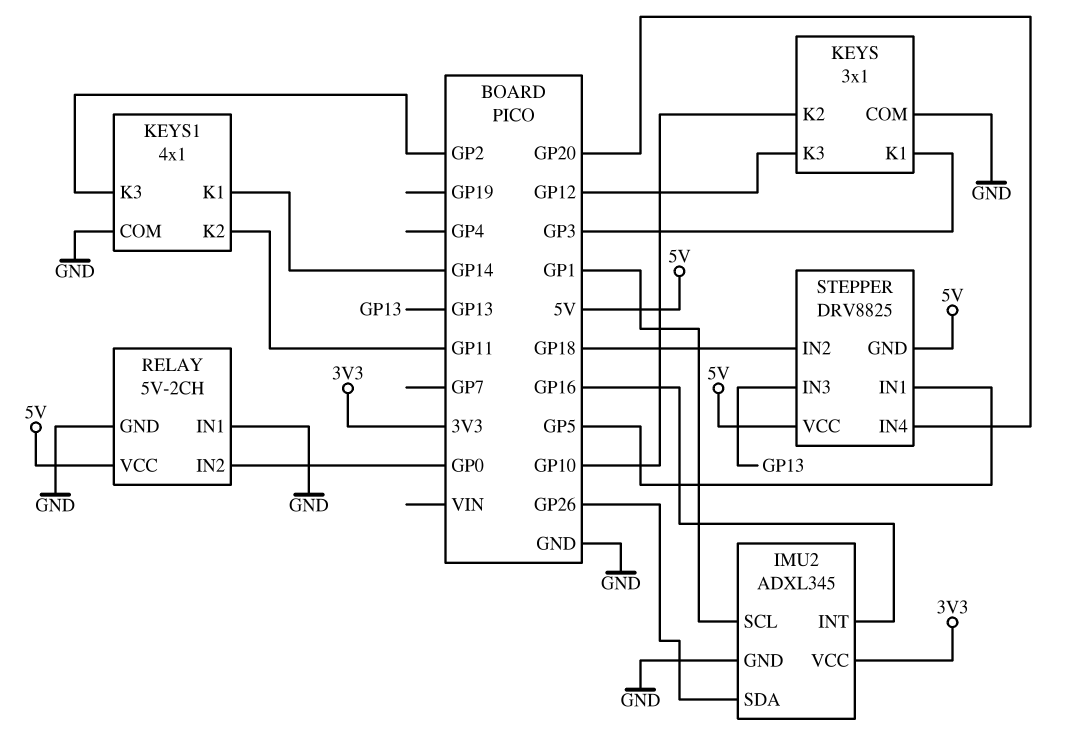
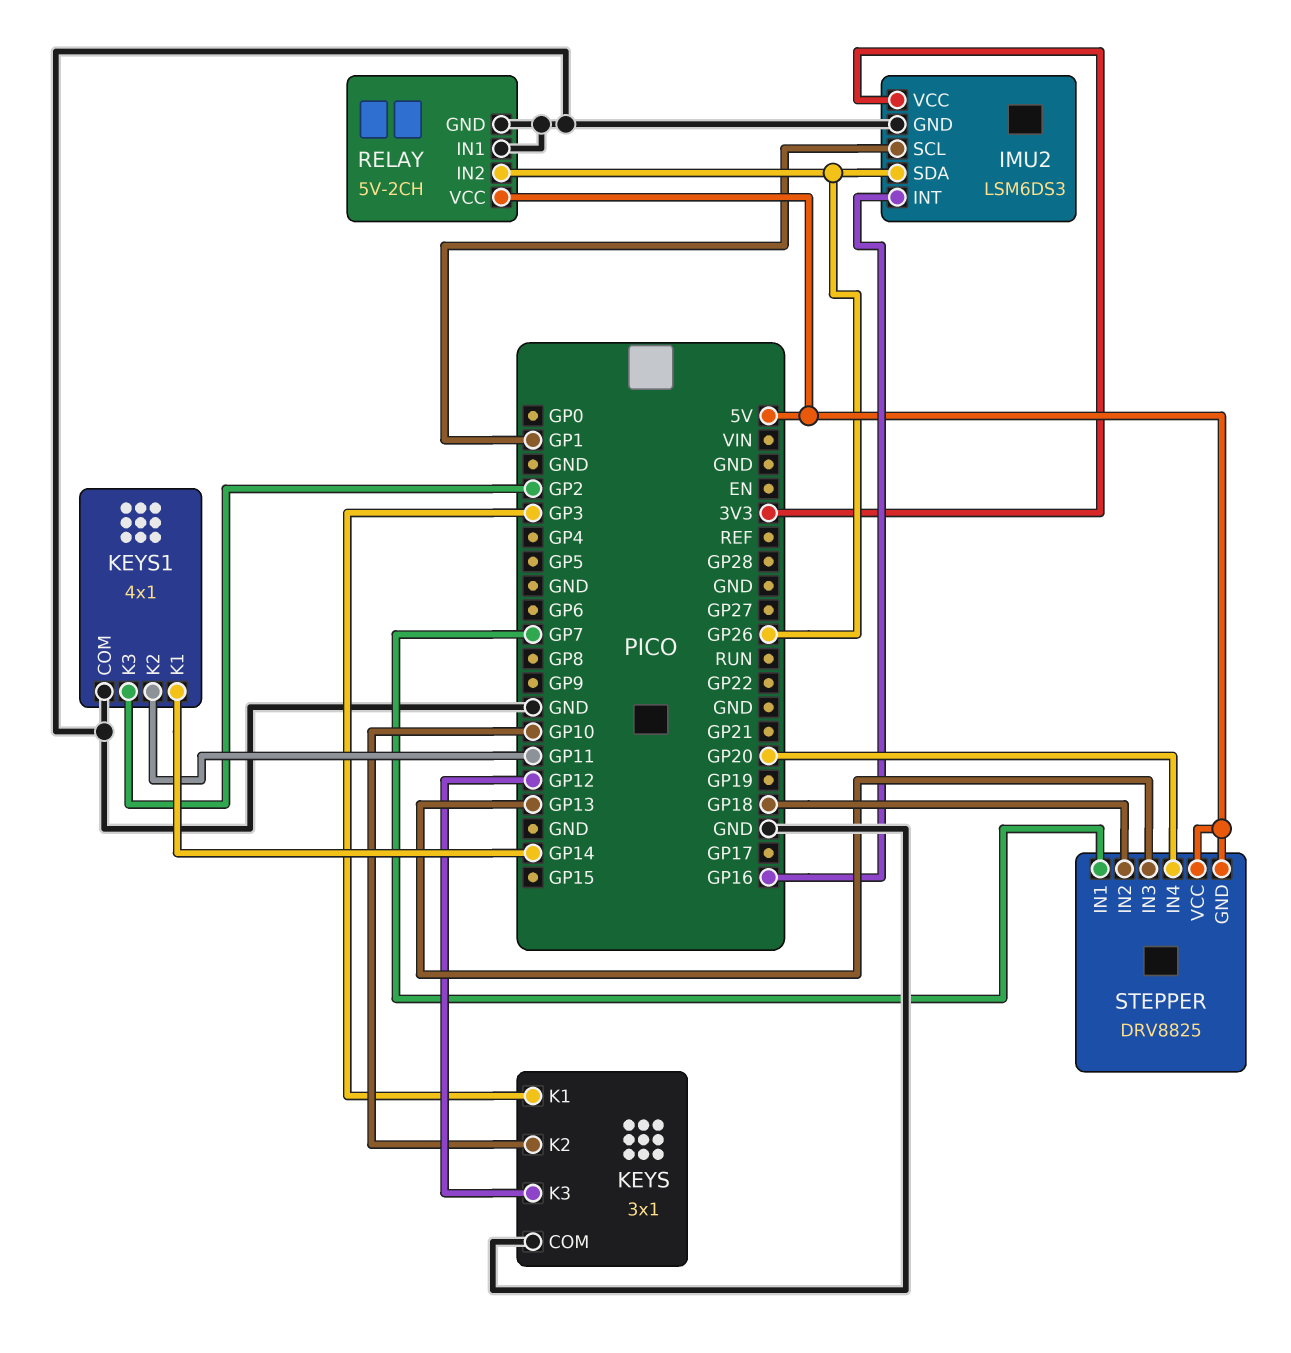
IMU2: ADXL345 -> LSM6DS3
RELAY pin IN2: GP0 -> GP26
STEPPER pin IN1: GP5 -> GP7

